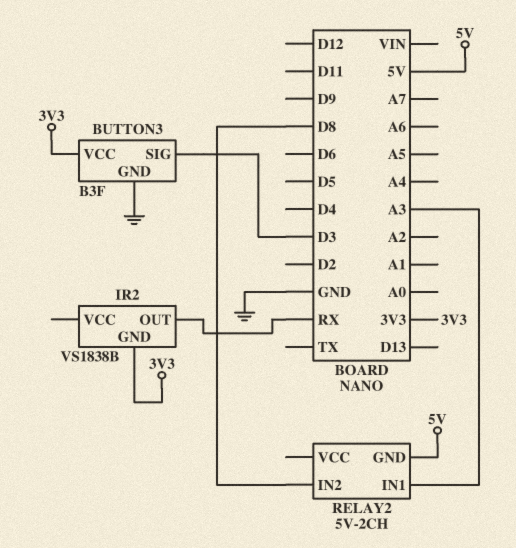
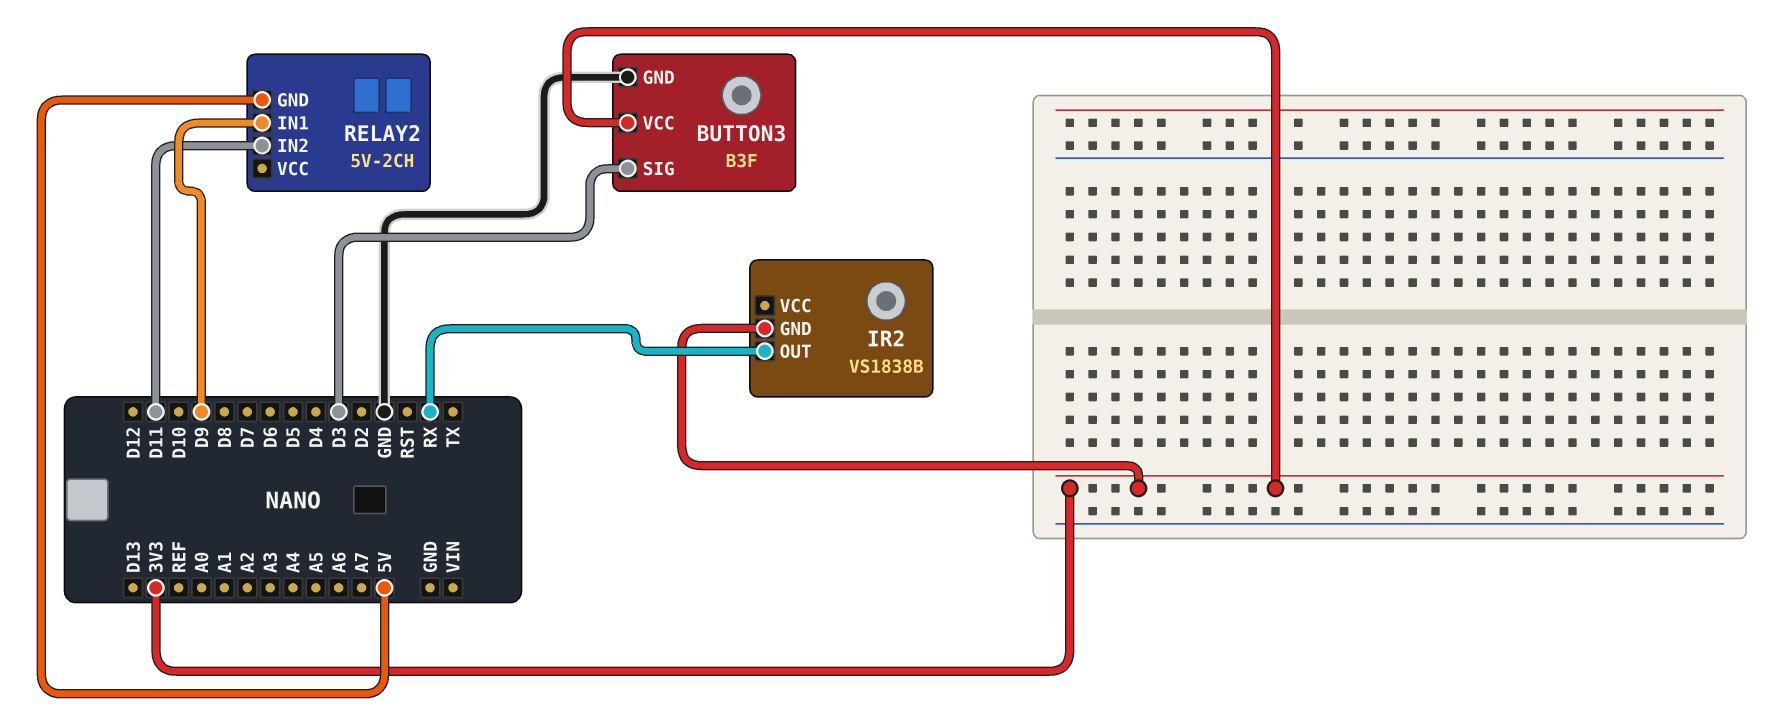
RELAY2 pin IN1: A3 -> D9
RELAY2 pin IN2: D8 -> D11

